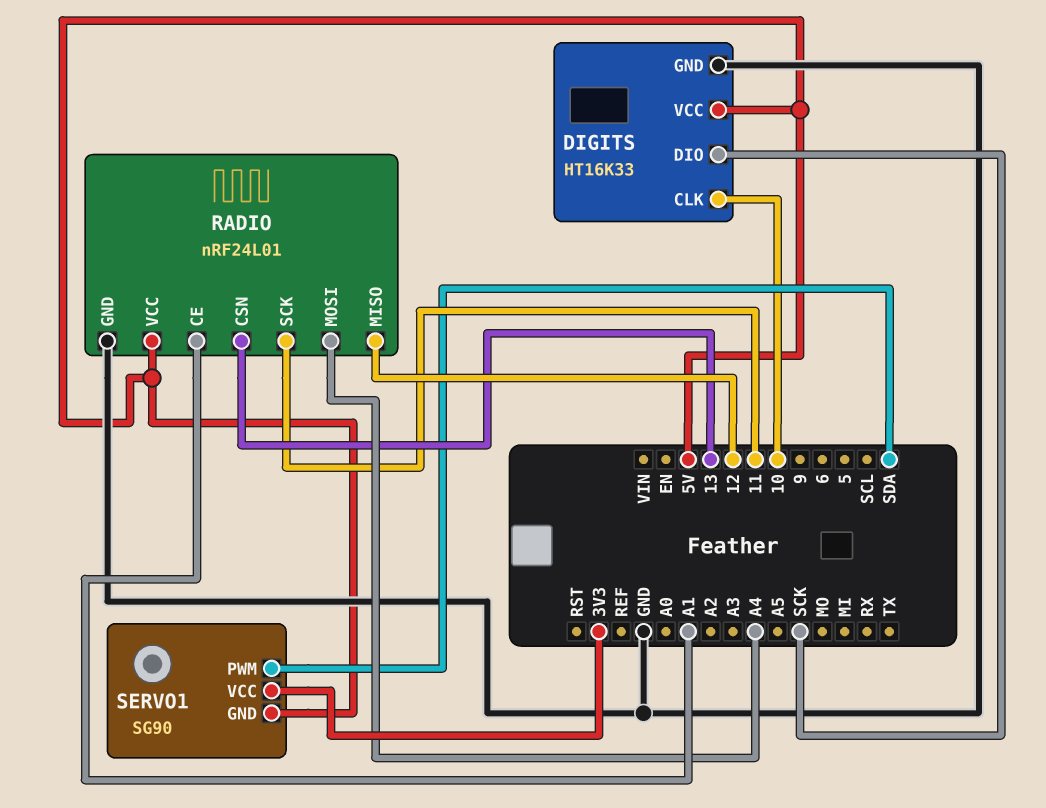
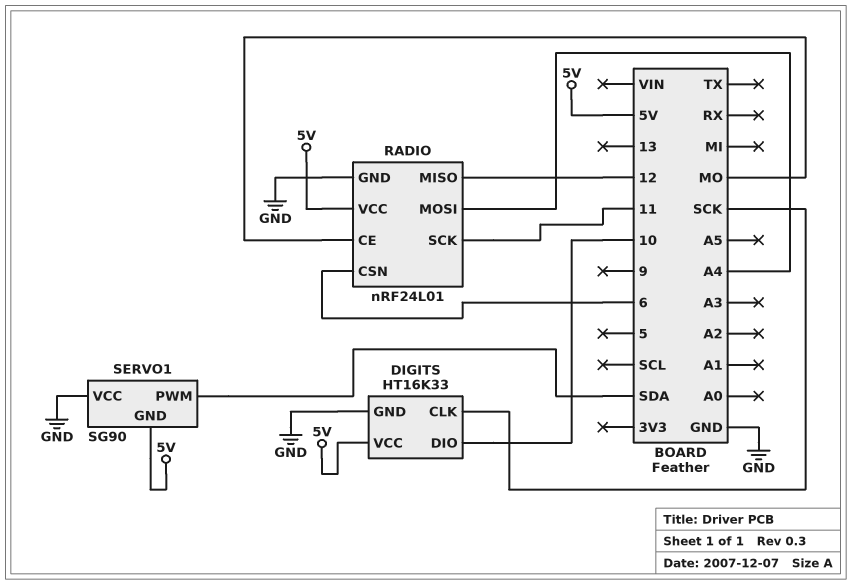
DIGITS pin CLK: 10 -> SCK
DIGITS pin DIO: SCK -> 10
RADIO pin CE: A1 -> MO
RADIO pin CSN: 13 -> 6
SERVO1 pin VCC: 3V3 -> GND

